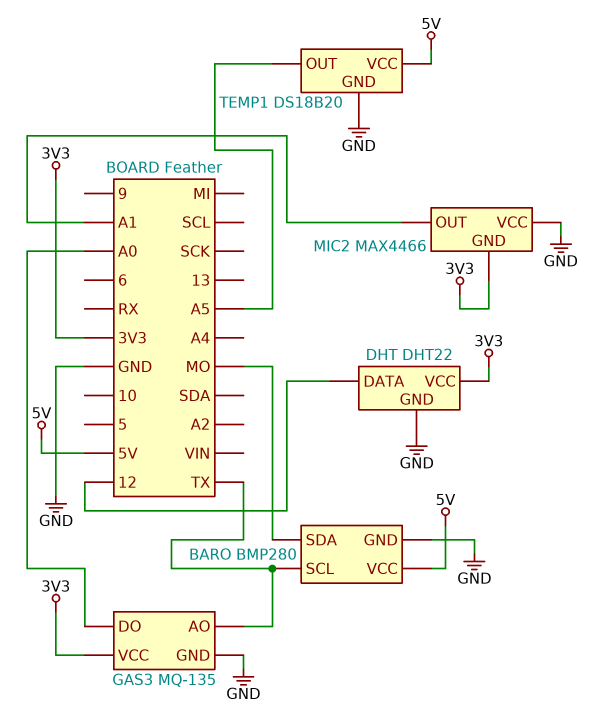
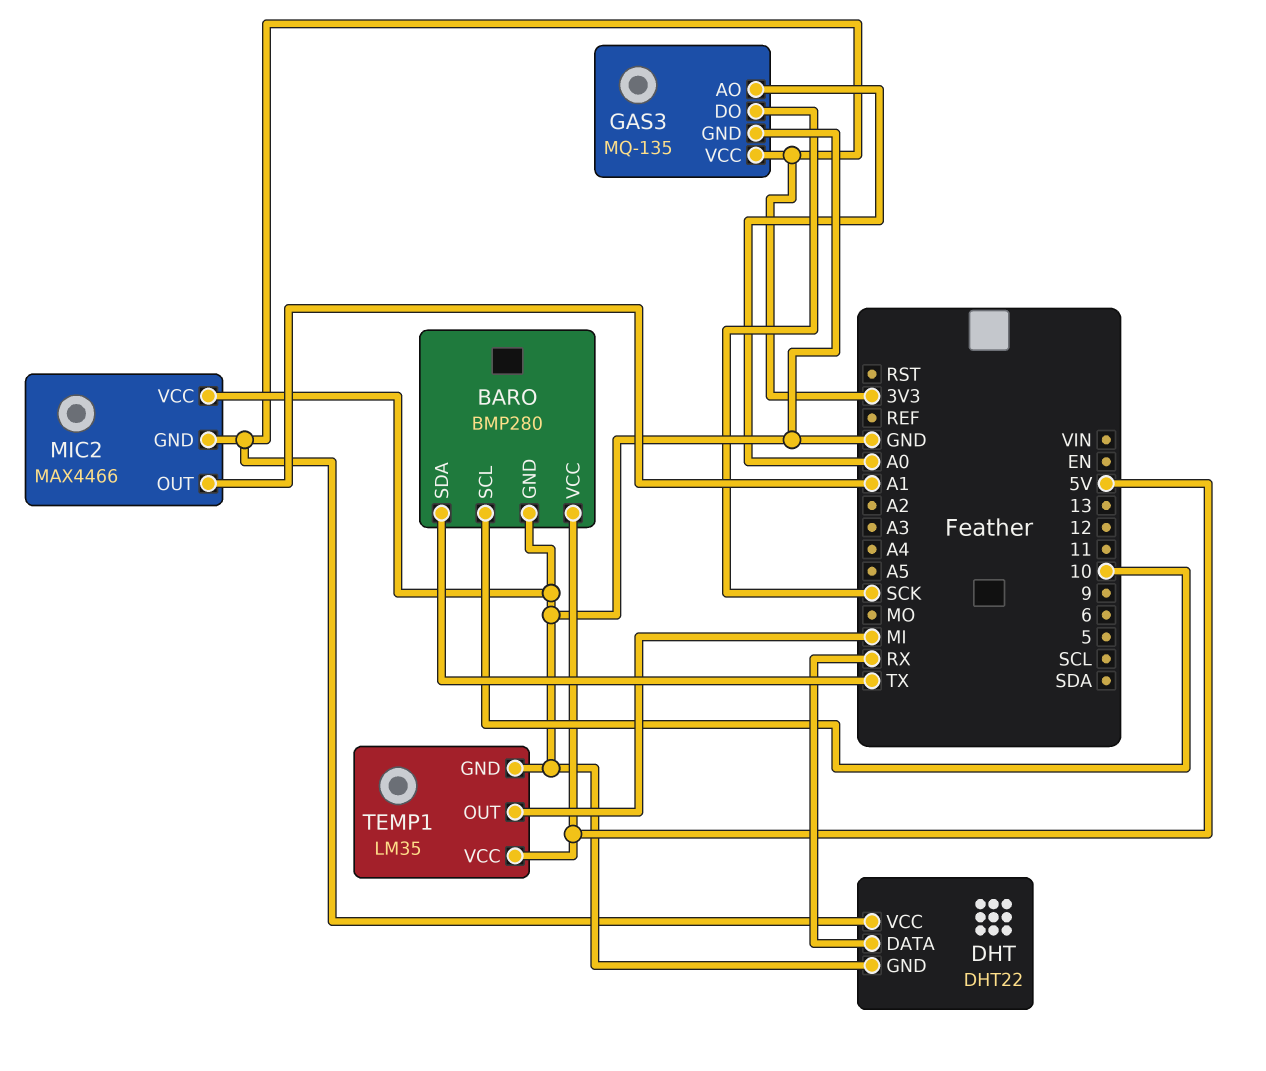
BARO pin SCL: TX -> 10
BARO pin SDA: MO -> TX
DHT pin DATA: 12 -> RX
GAS3 pin AO: TX -> A0
GAS3 pin DO: A0 -> SCK
TEMP1: DS18B20 -> LM35
TEMP1 pin OUT: A5 -> MI

